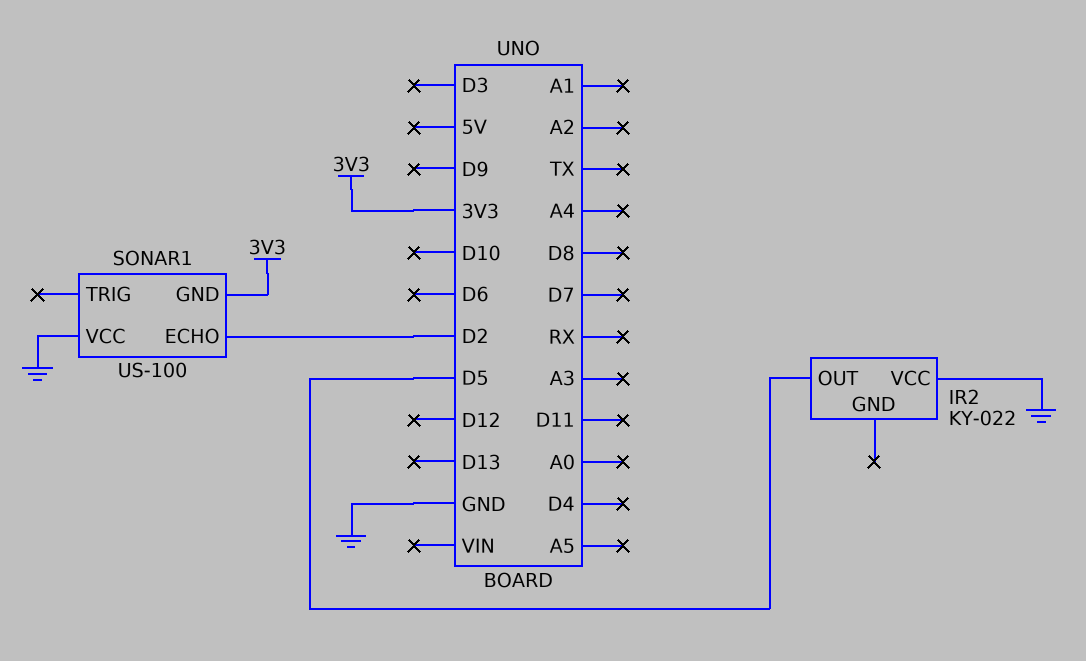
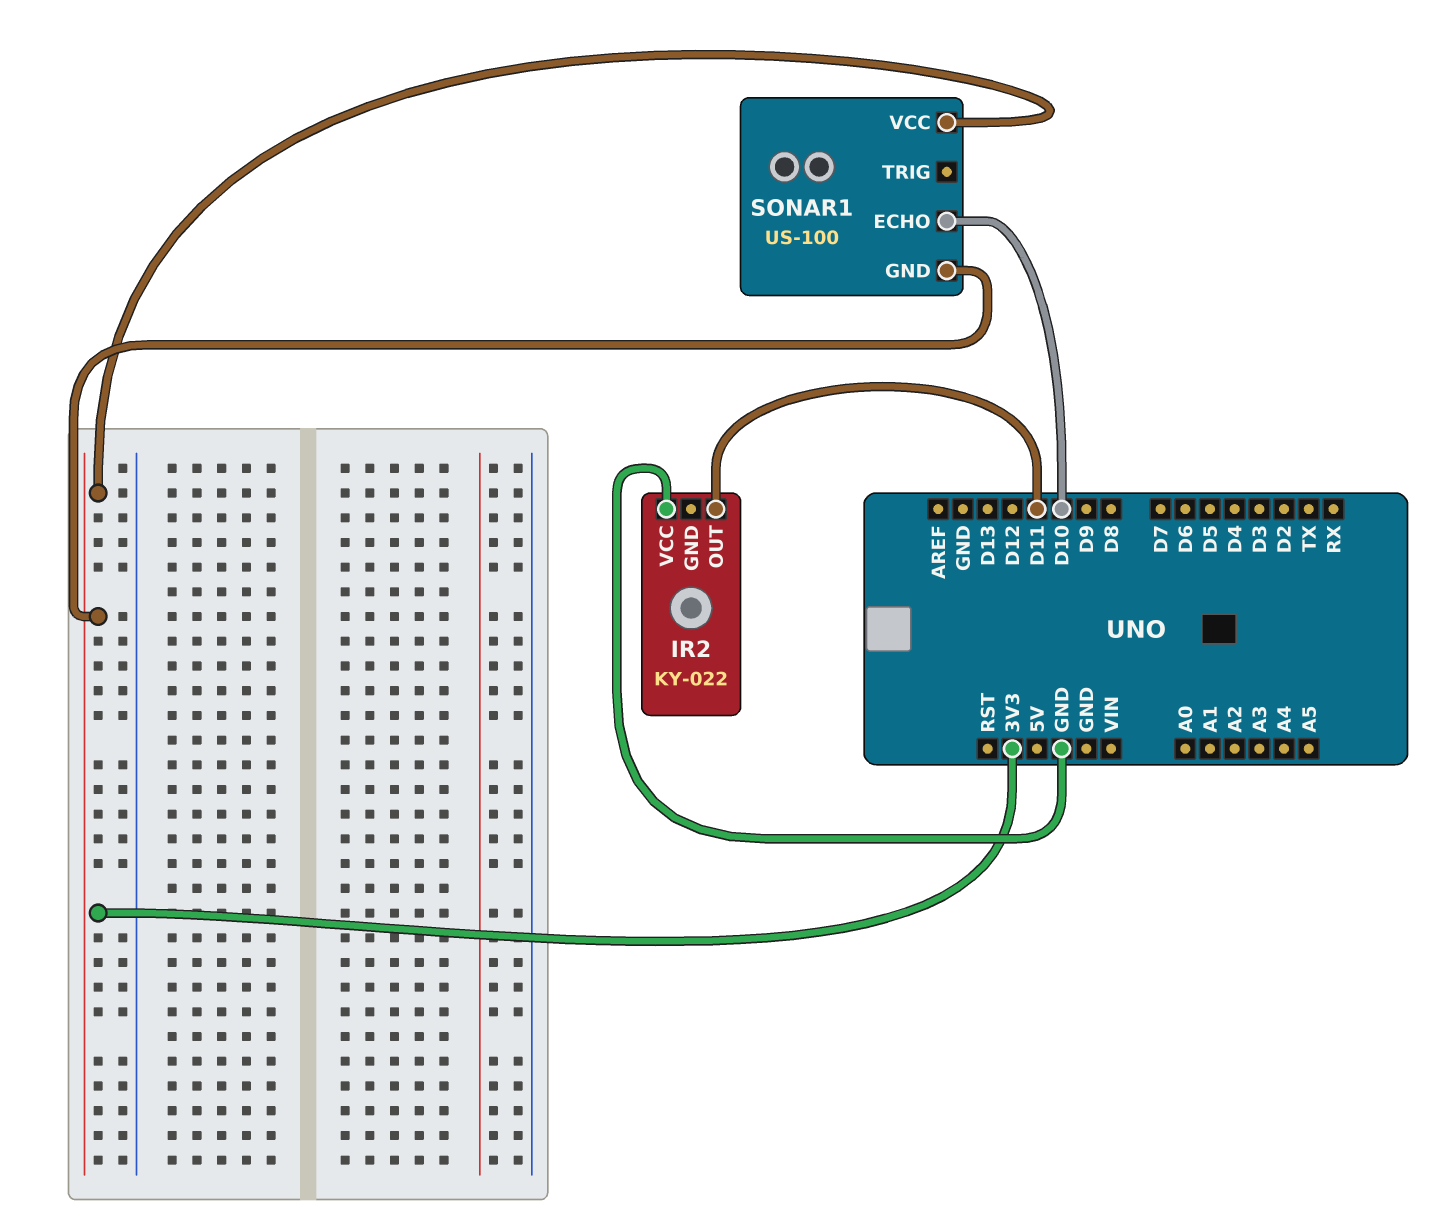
IR2 pin OUT: D5 -> D11
SONAR1 pin ECHO: D2 -> D10
SONAR1 pin VCC: GND -> 3V3

